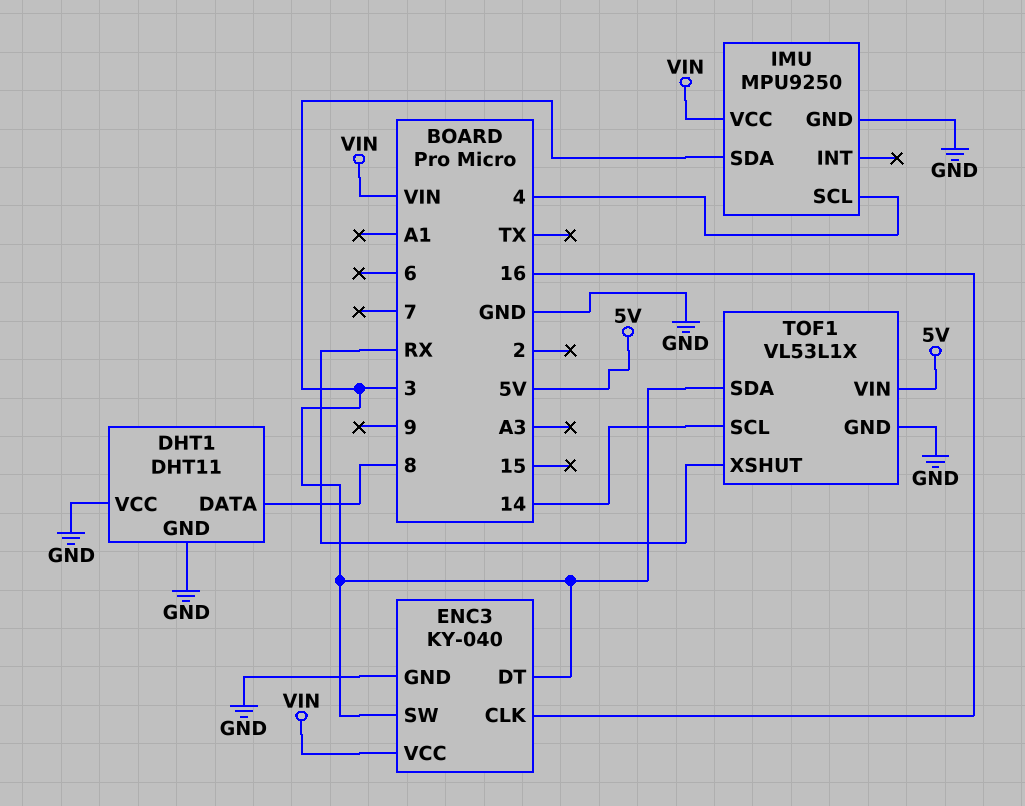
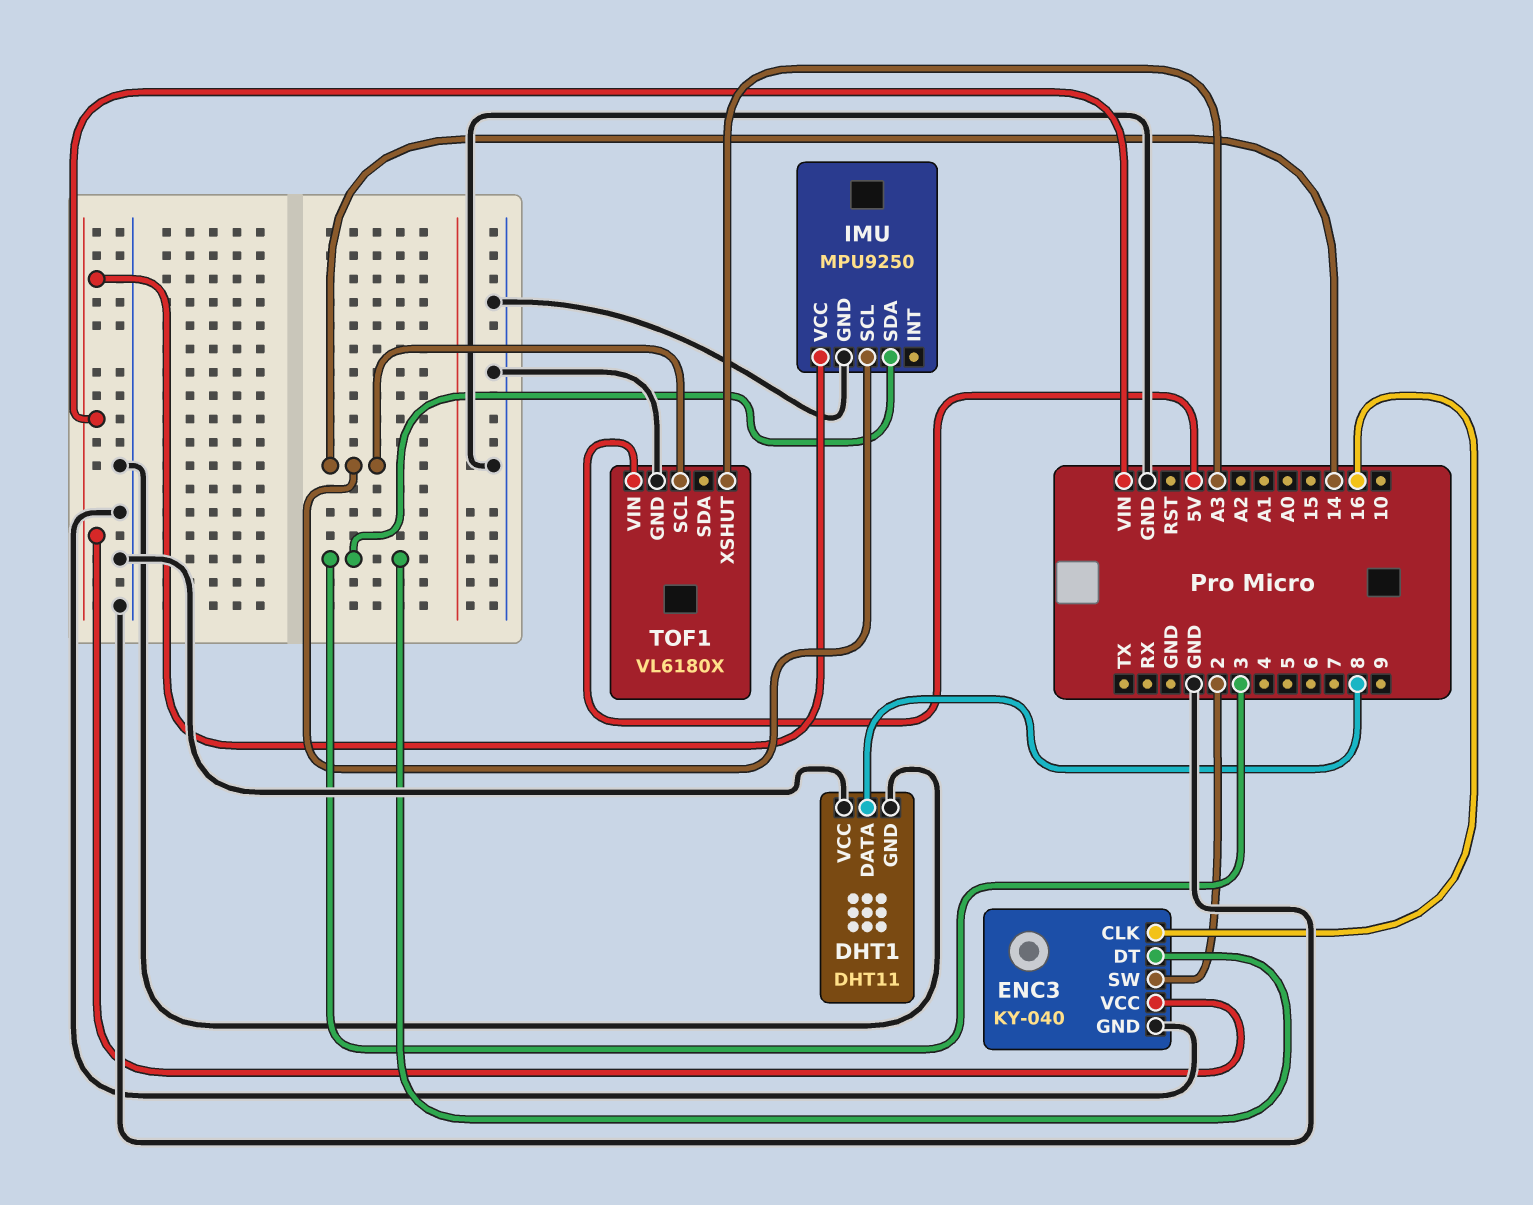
ENC3 pin SW: 3 -> 2
IMU pin SCL: 4 -> 14
TOF1: VL53L1X -> VL6180X
TOF1 pin SDA: 3 -> none
TOF1 pin XSHUT: RX -> A3

